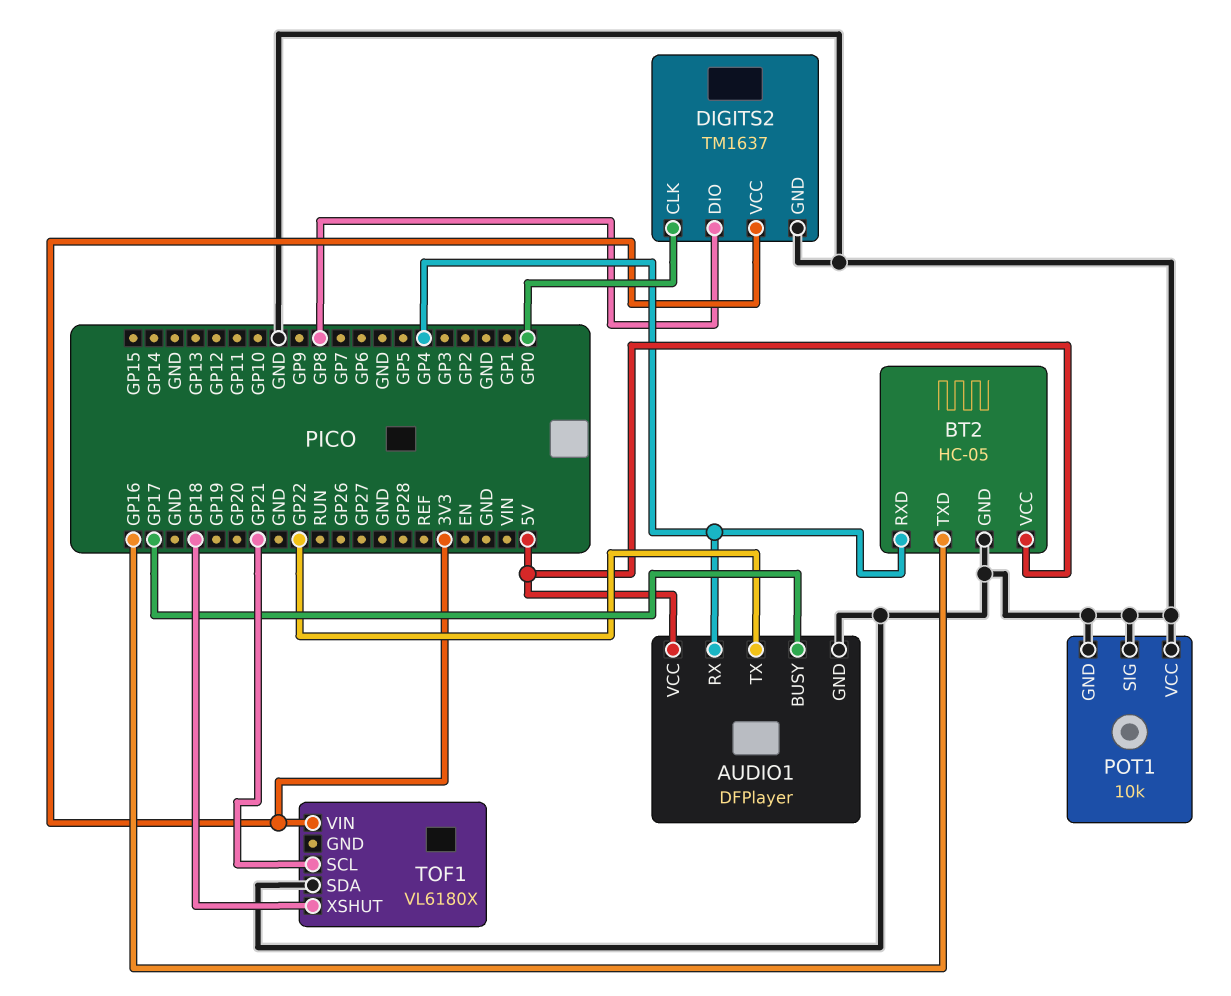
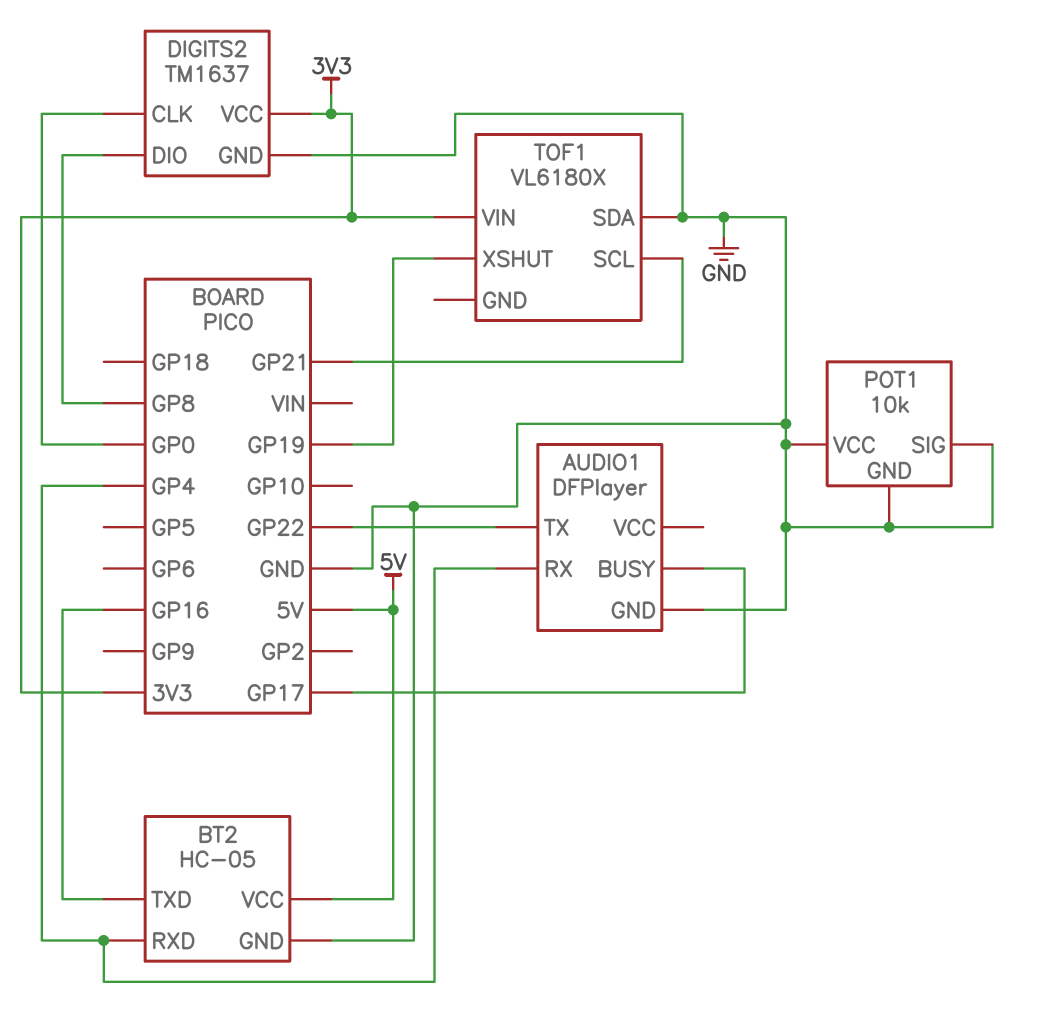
AUDIO1 pin VCC: 5V -> none
TOF1 pin XSHUT: GP18 -> GP19

